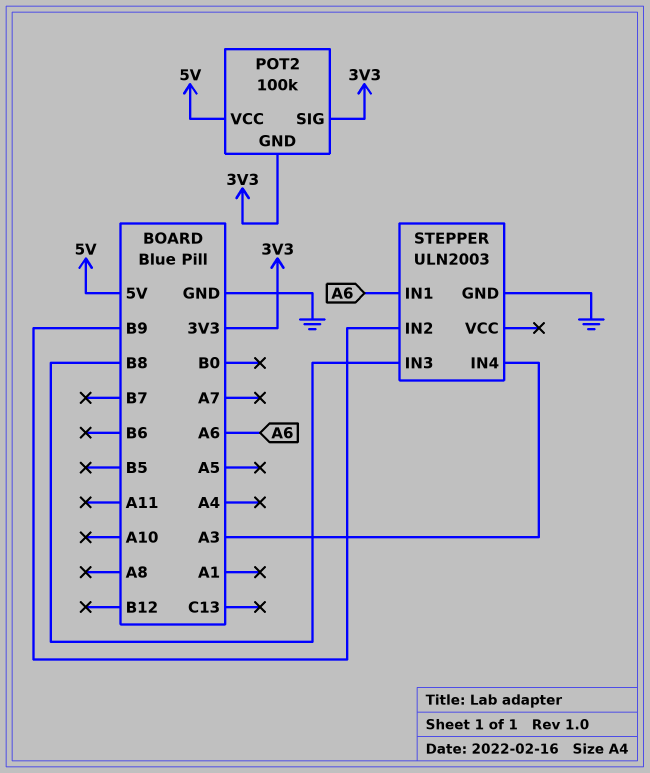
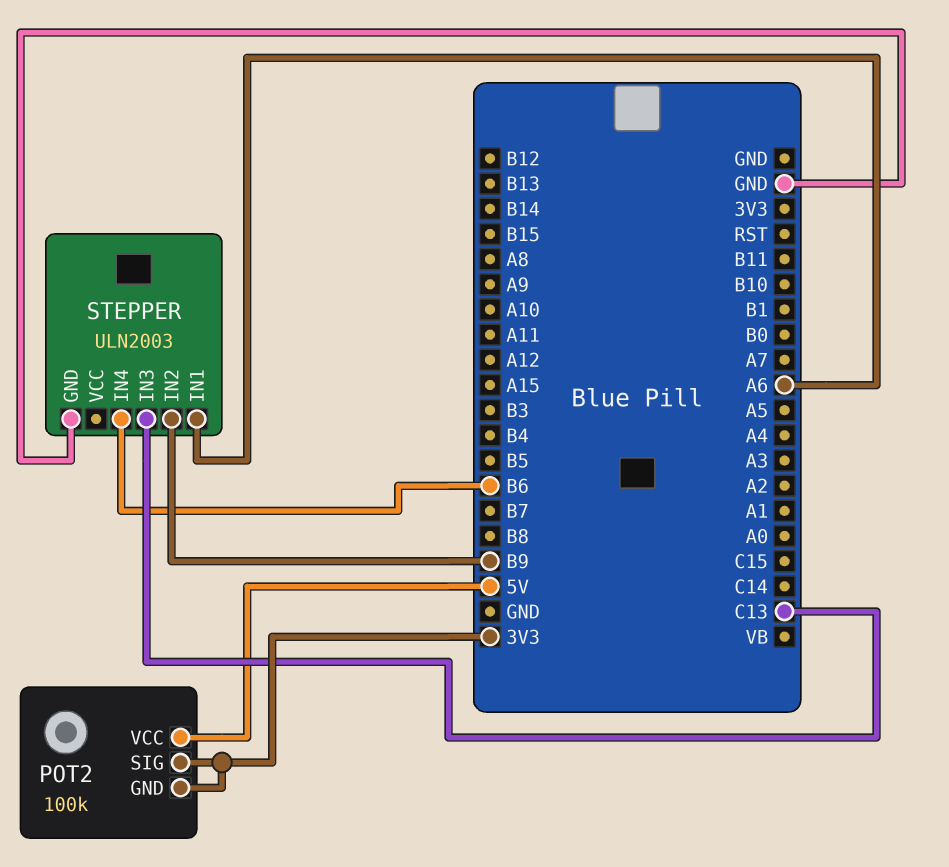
STEPPER pin IN3: B8 -> C13
STEPPER pin IN4: A3 -> B6

